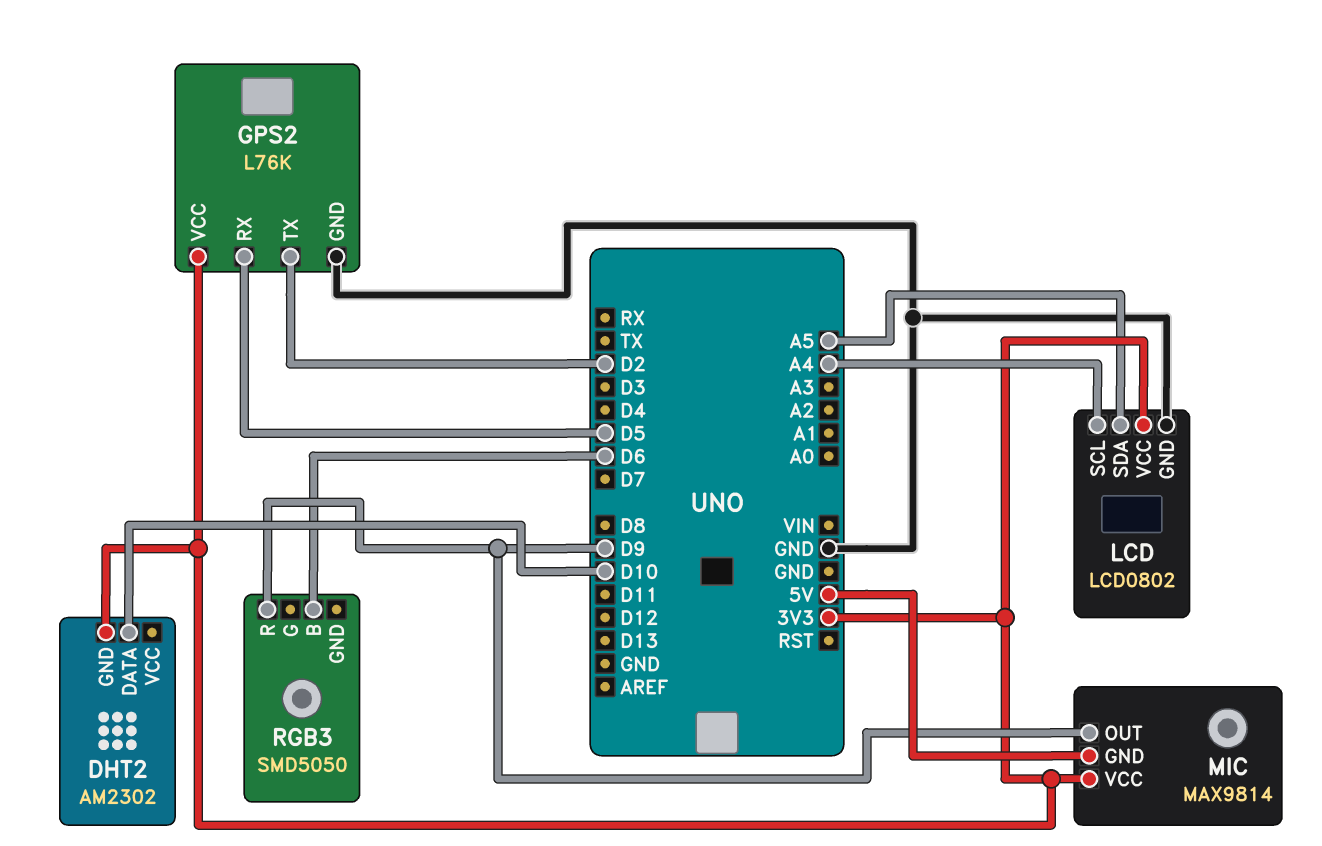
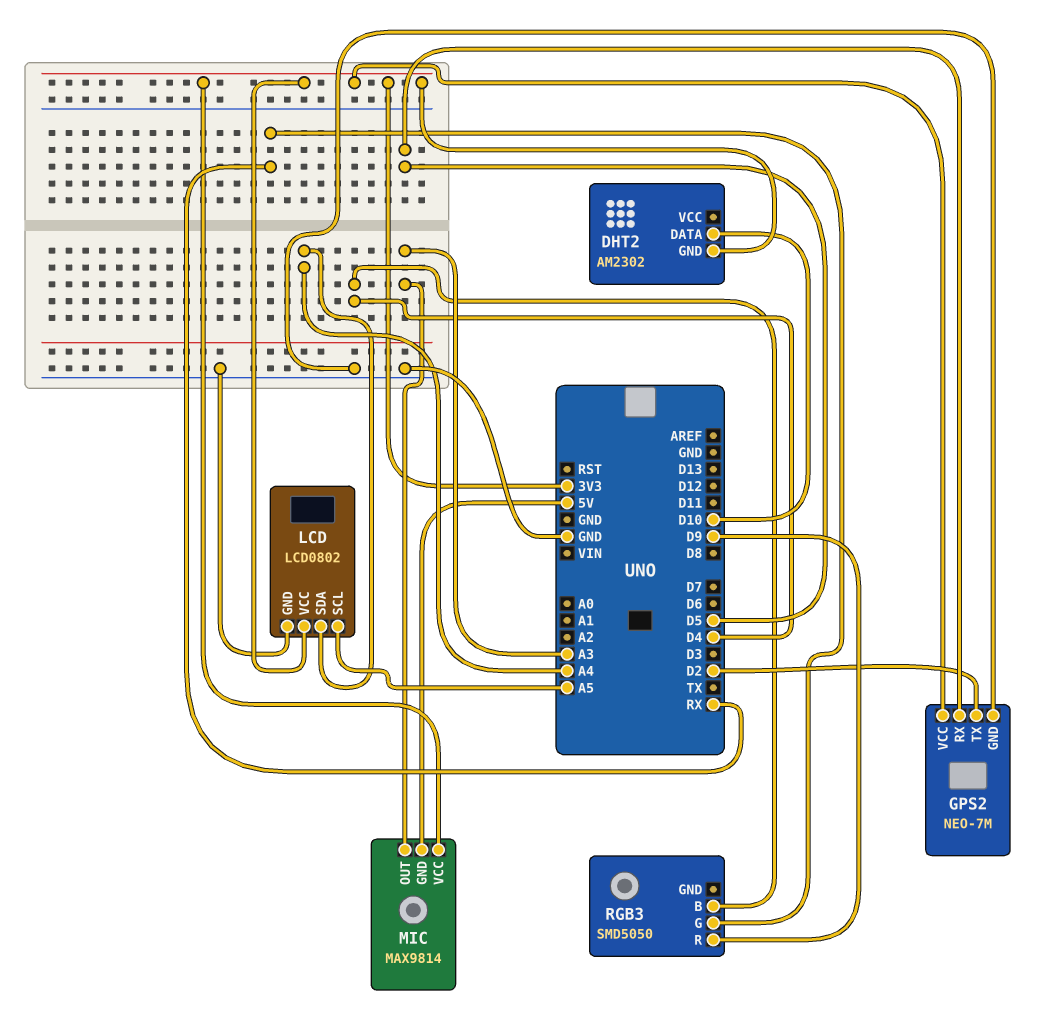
GPS2: L76K -> NEO-7M
LCD pin SCL: A4 -> A5
LCD pin SDA: A5 -> A4
MIC pin OUT: D9 -> A3
RGB3 pin B: D6 -> D4
RGB3 pin G: none -> RX

